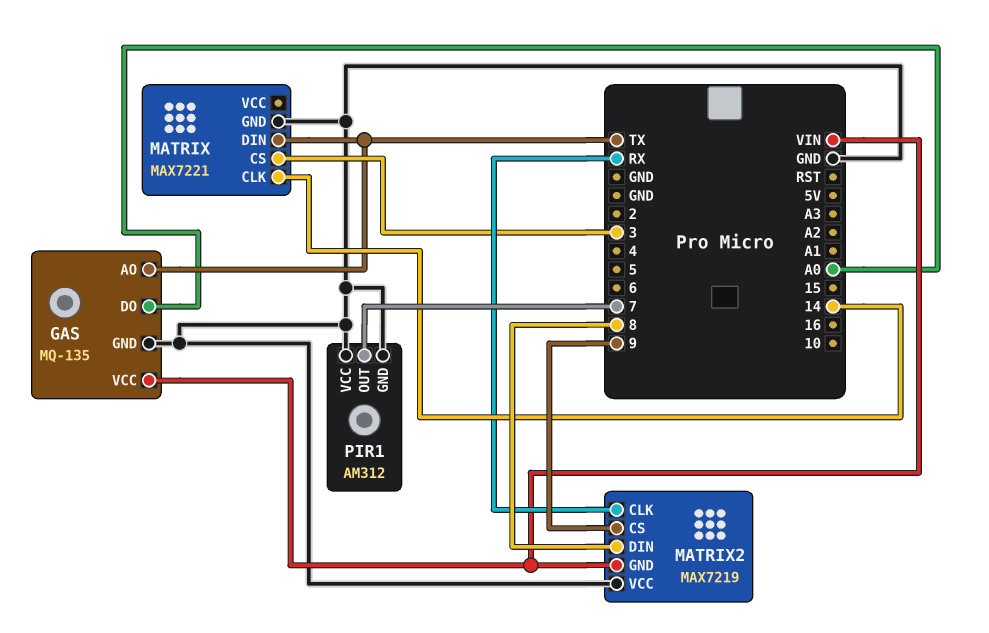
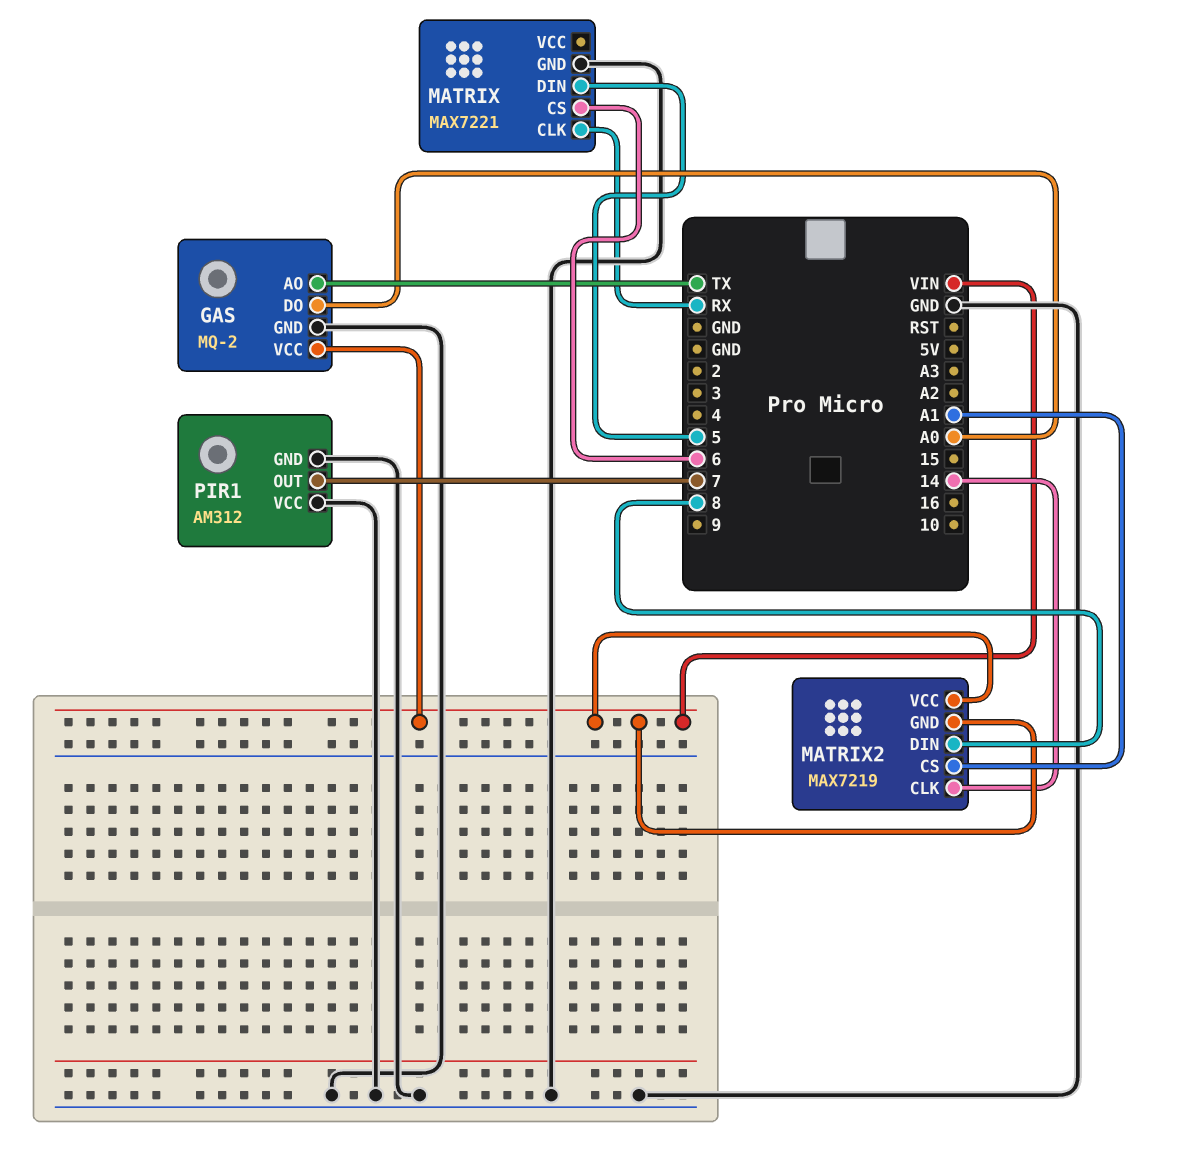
GAS: MQ-135 -> MQ-2
MATRIX pin CLK: 14 -> RX
MATRIX pin CS: 3 -> 6
MATRIX pin DIN: TX -> 5
MATRIX2 pin CLK: RX -> 14
MATRIX2 pin CS: 9 -> A1
MATRIX2 pin VCC: GND -> VIN

